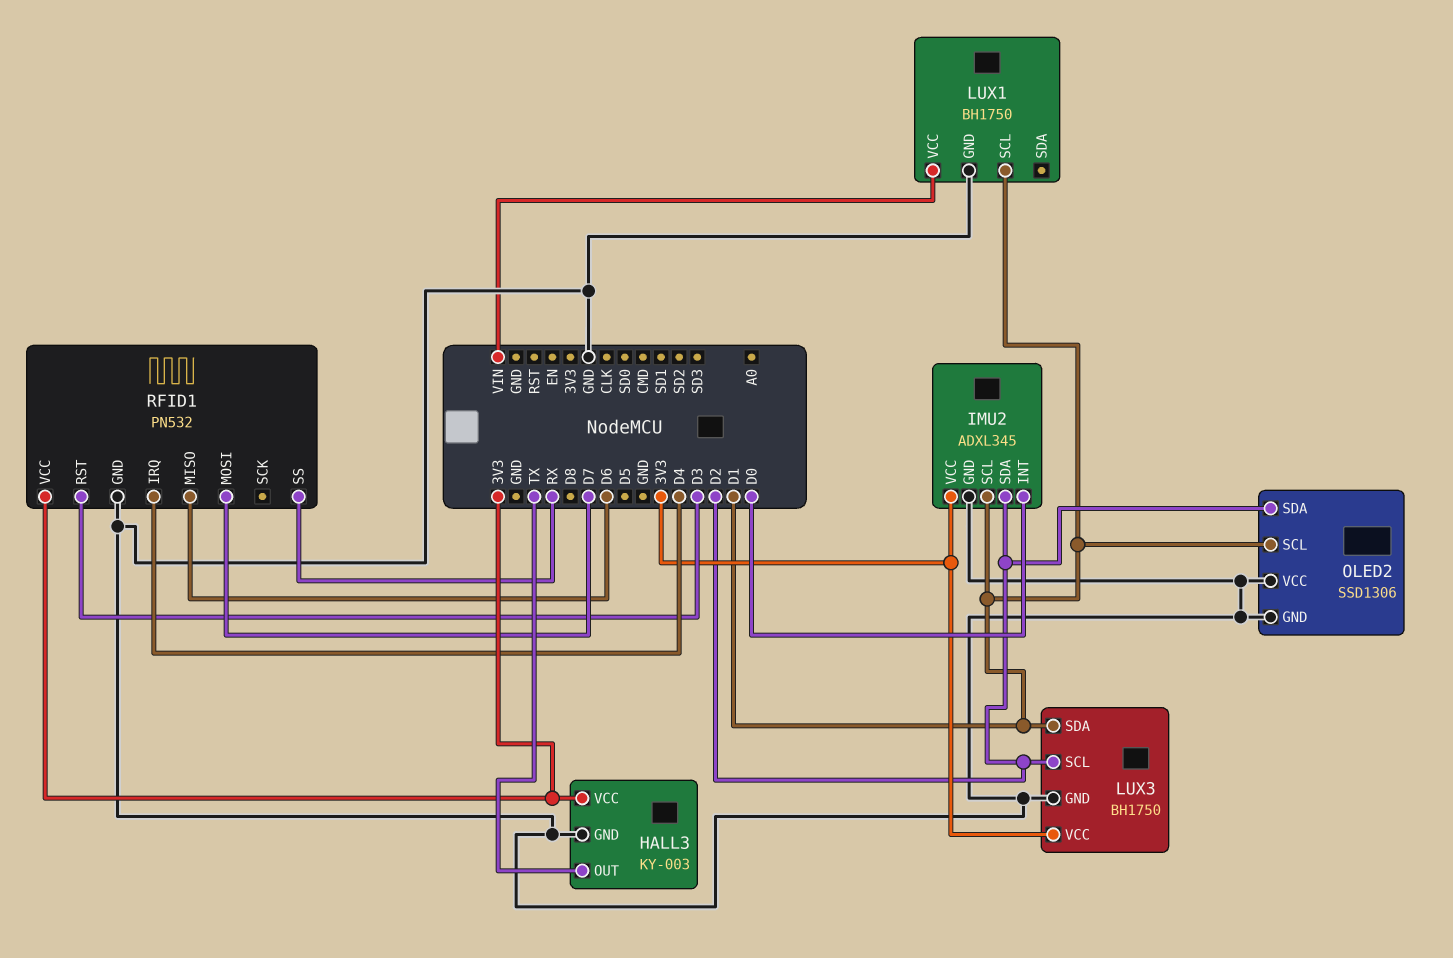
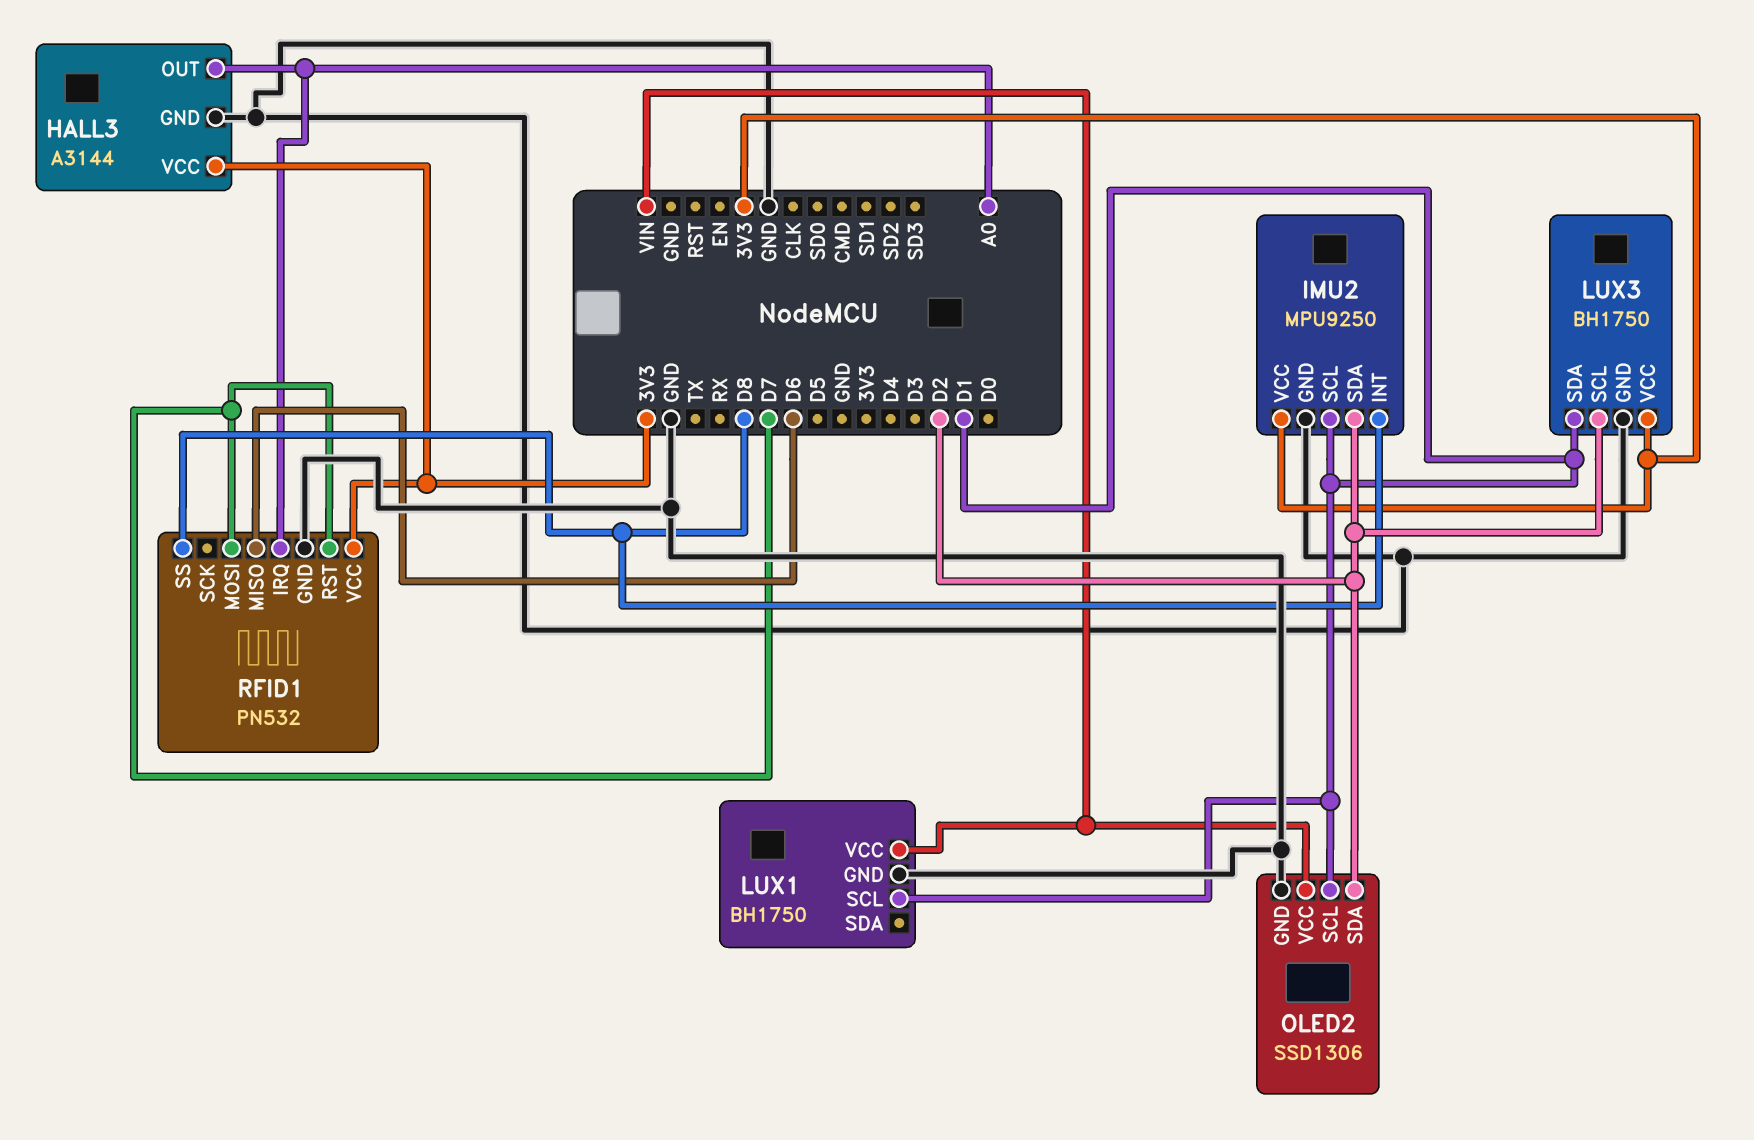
HALL3: KY-003 -> A3144
HALL3 pin OUT: TX -> A0
IMU2: ADXL345 -> MPU9250
IMU2 pin INT: D0 -> D8
OLED2 pin VCC: GND -> VIN
RFID1 pin IRQ: D4 -> A0
RFID1 pin RST: D3 -> D7
RFID1 pin SS: RX -> D8

